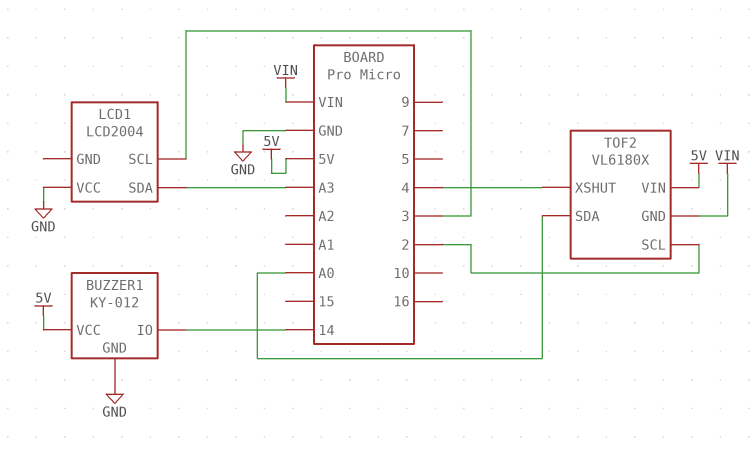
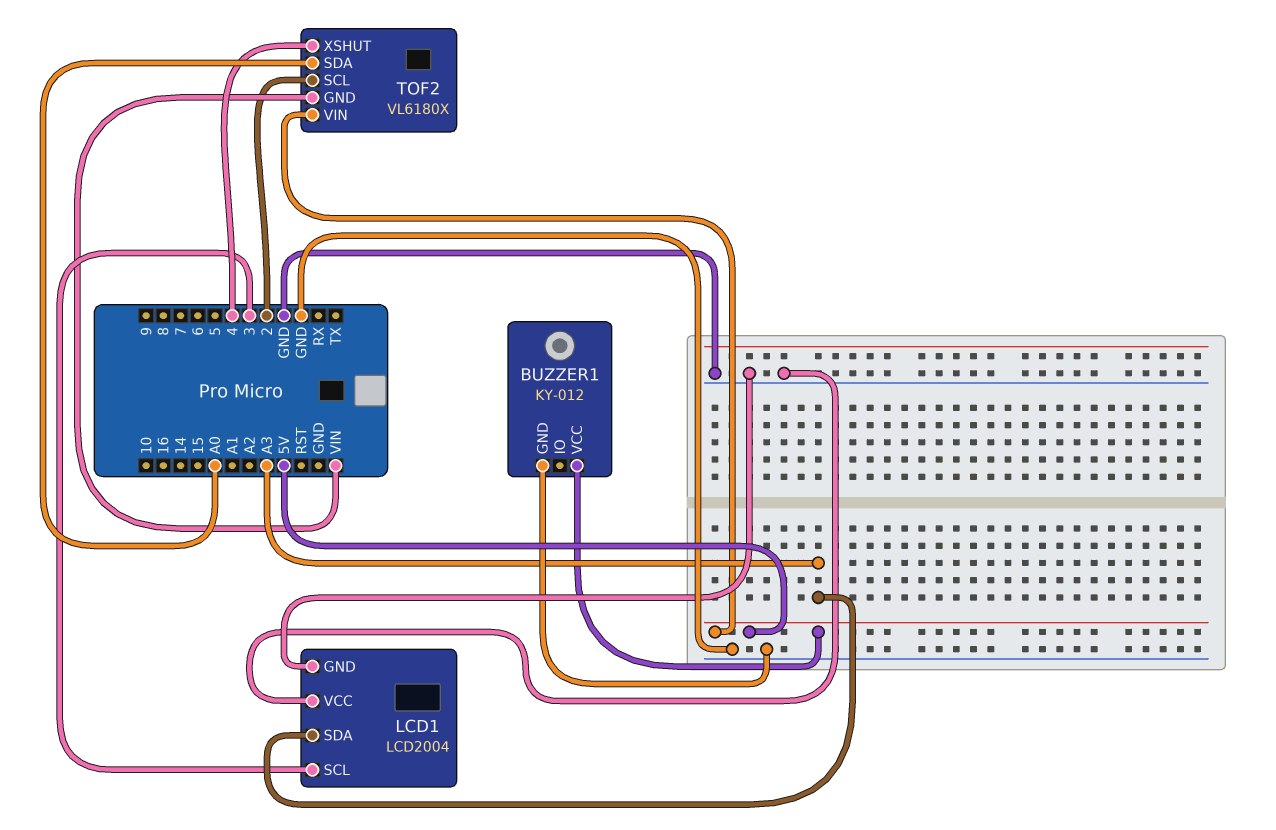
BUZZER1 pin IO: 14 -> none
LCD1 pin GND: none -> GND

